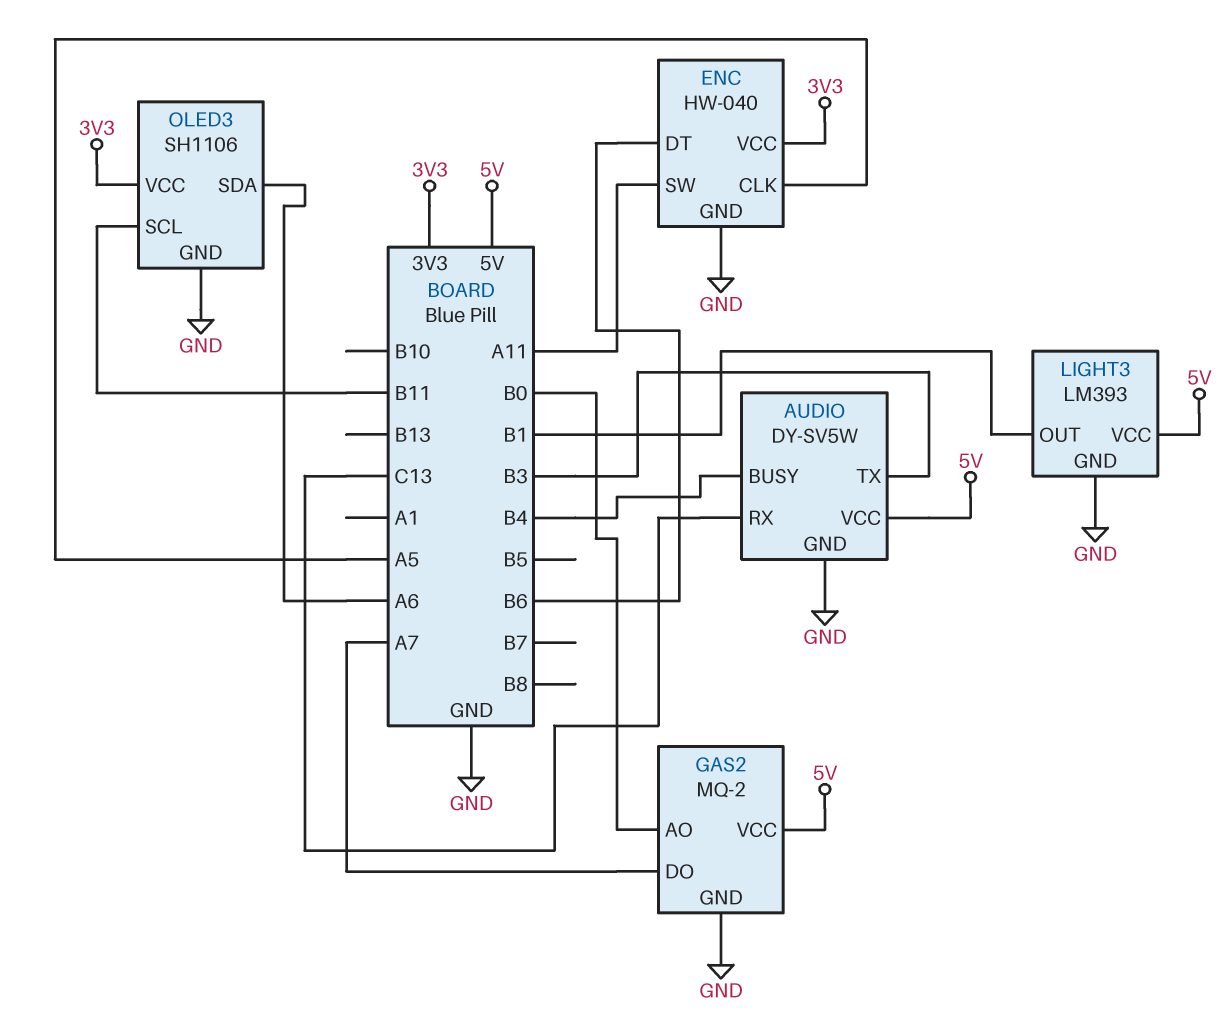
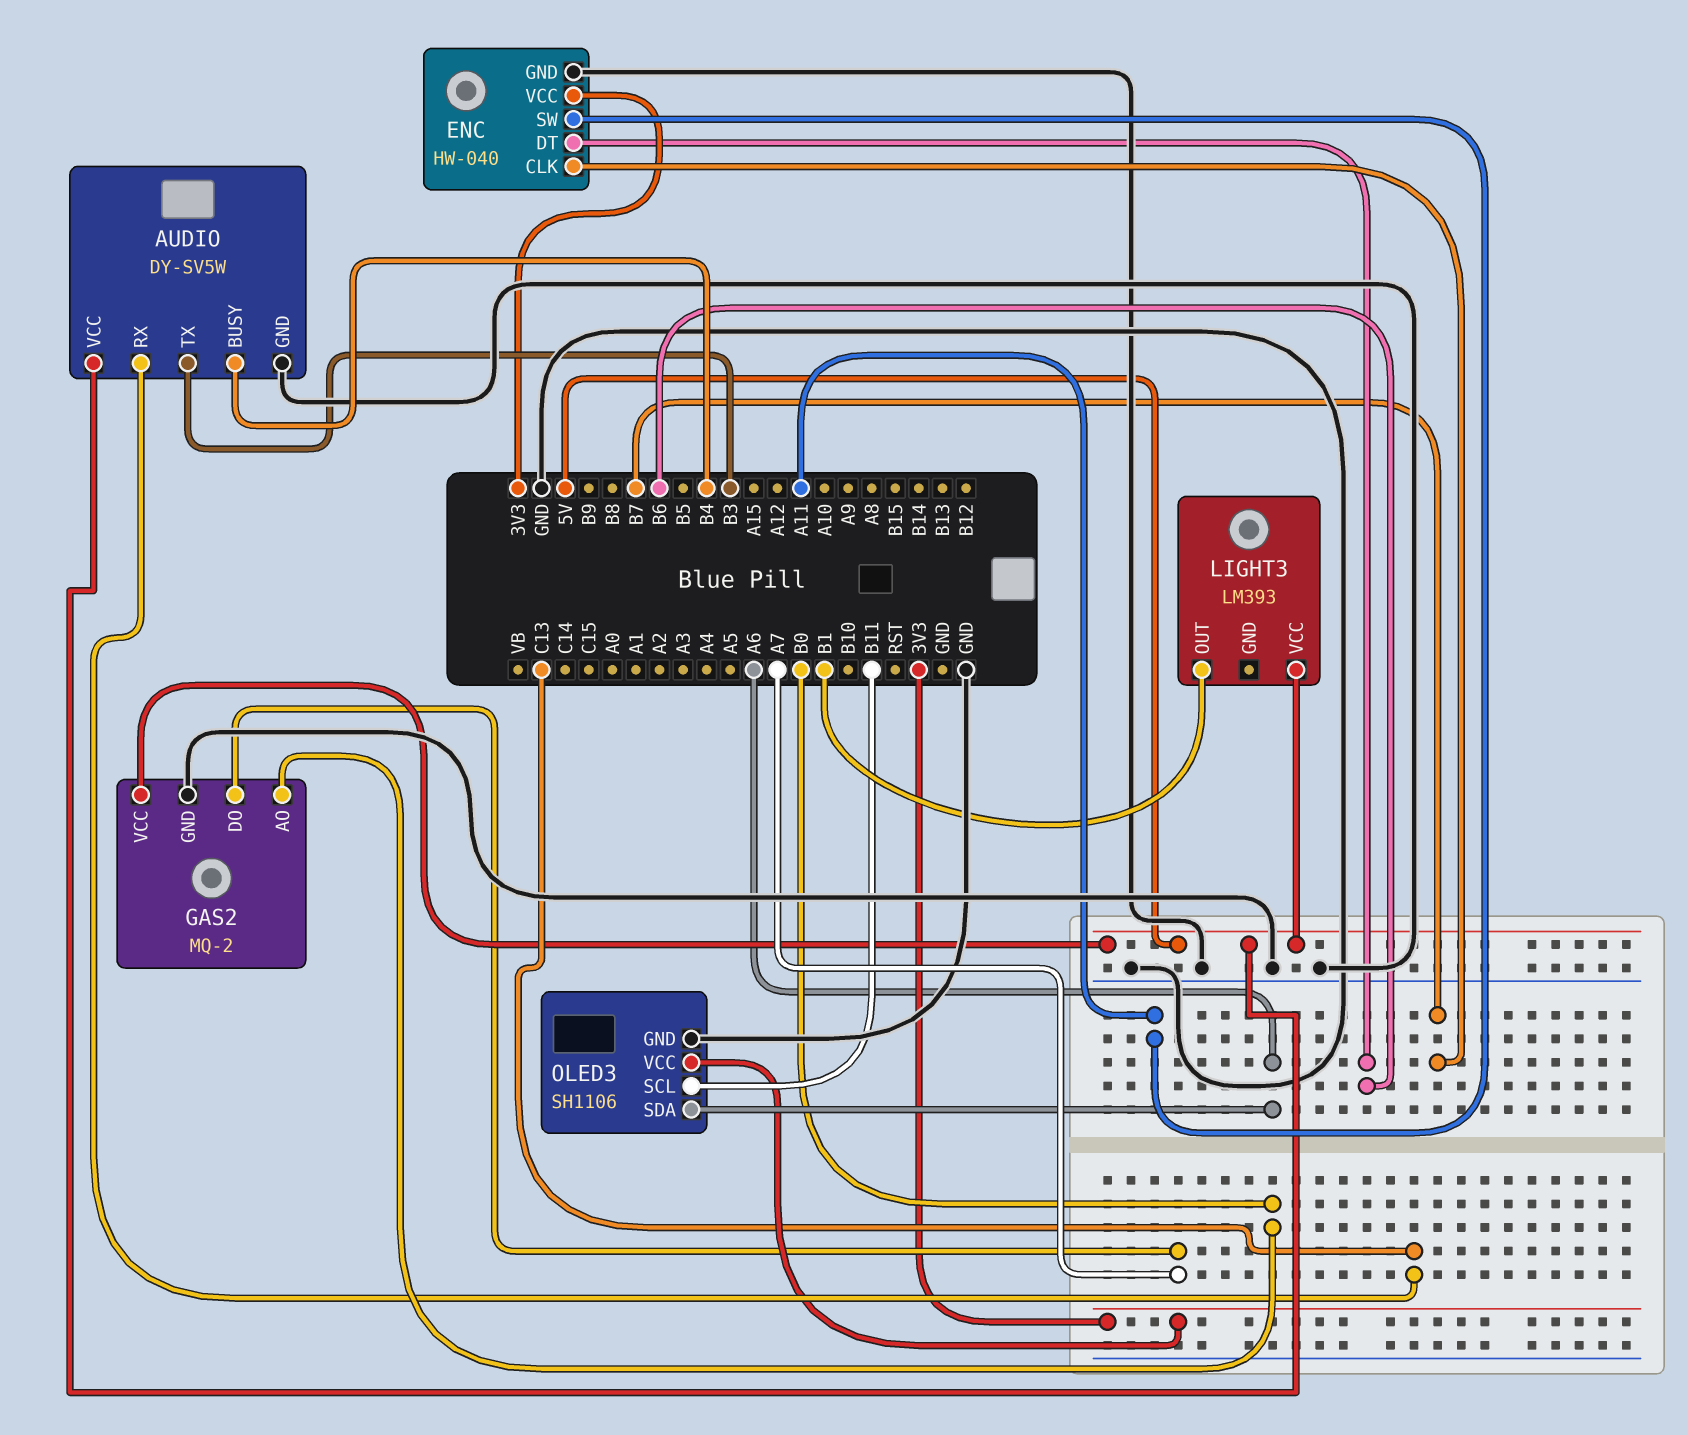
ENC pin CLK: A5 -> B7
LIGHT3 pin GND: GND -> none

